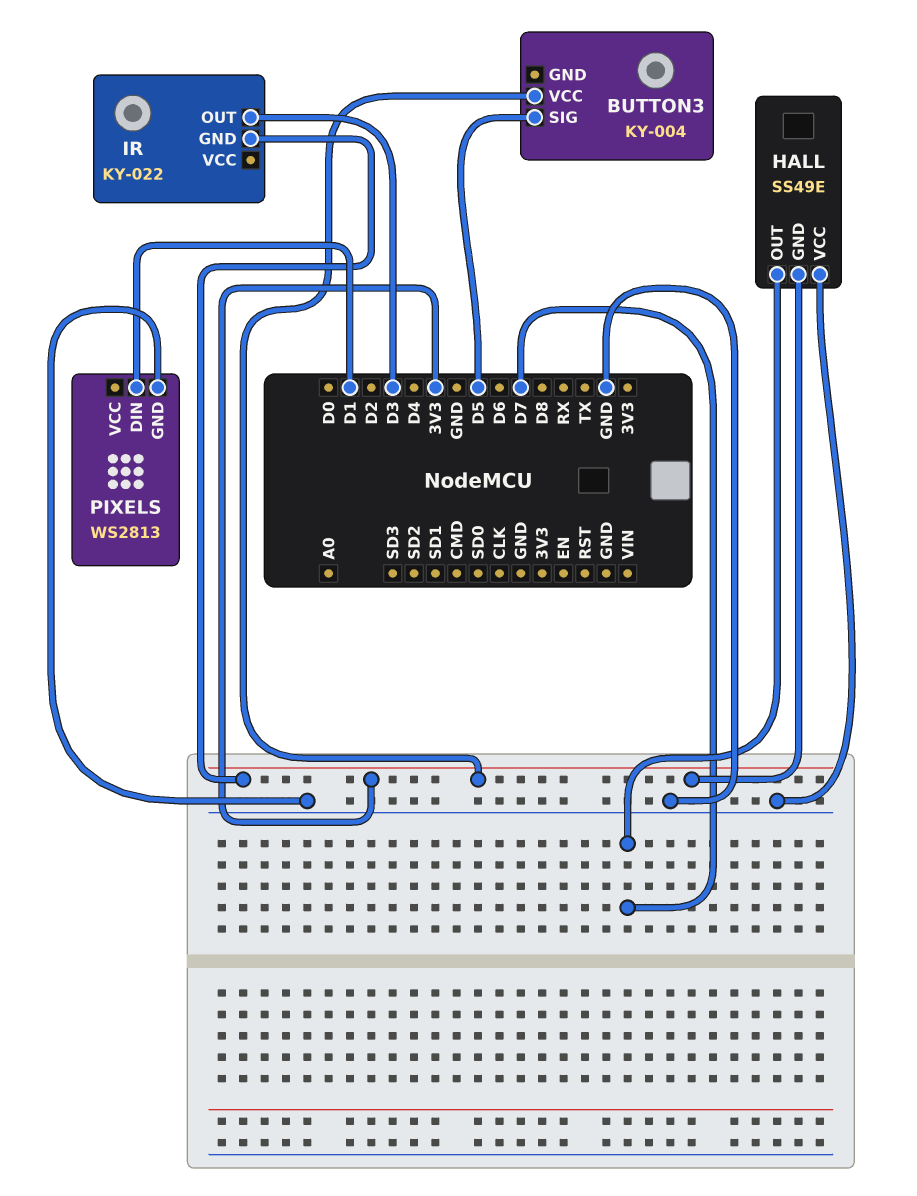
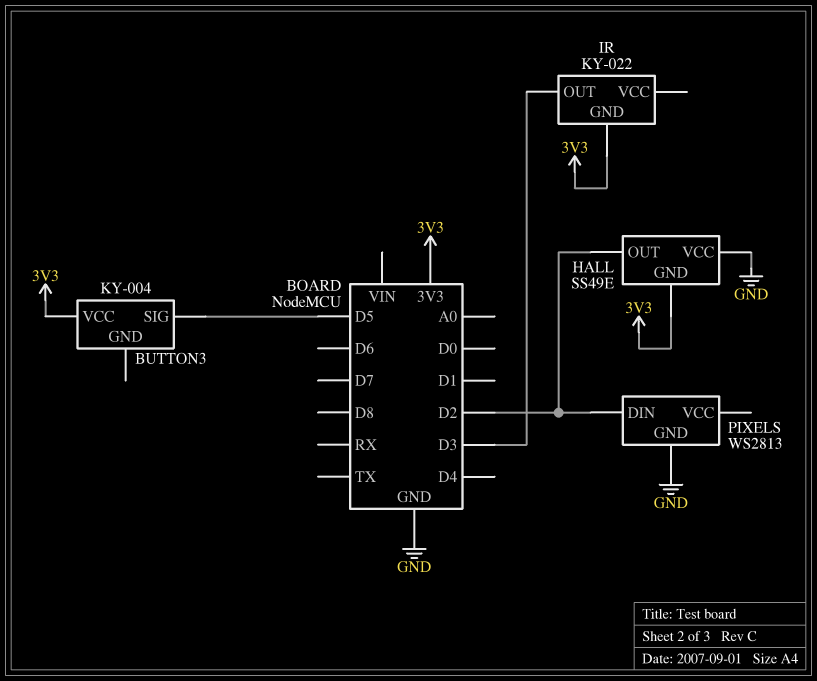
HALL pin OUT: D7 -> D2
PIXELS pin DIN: D1 -> D2

